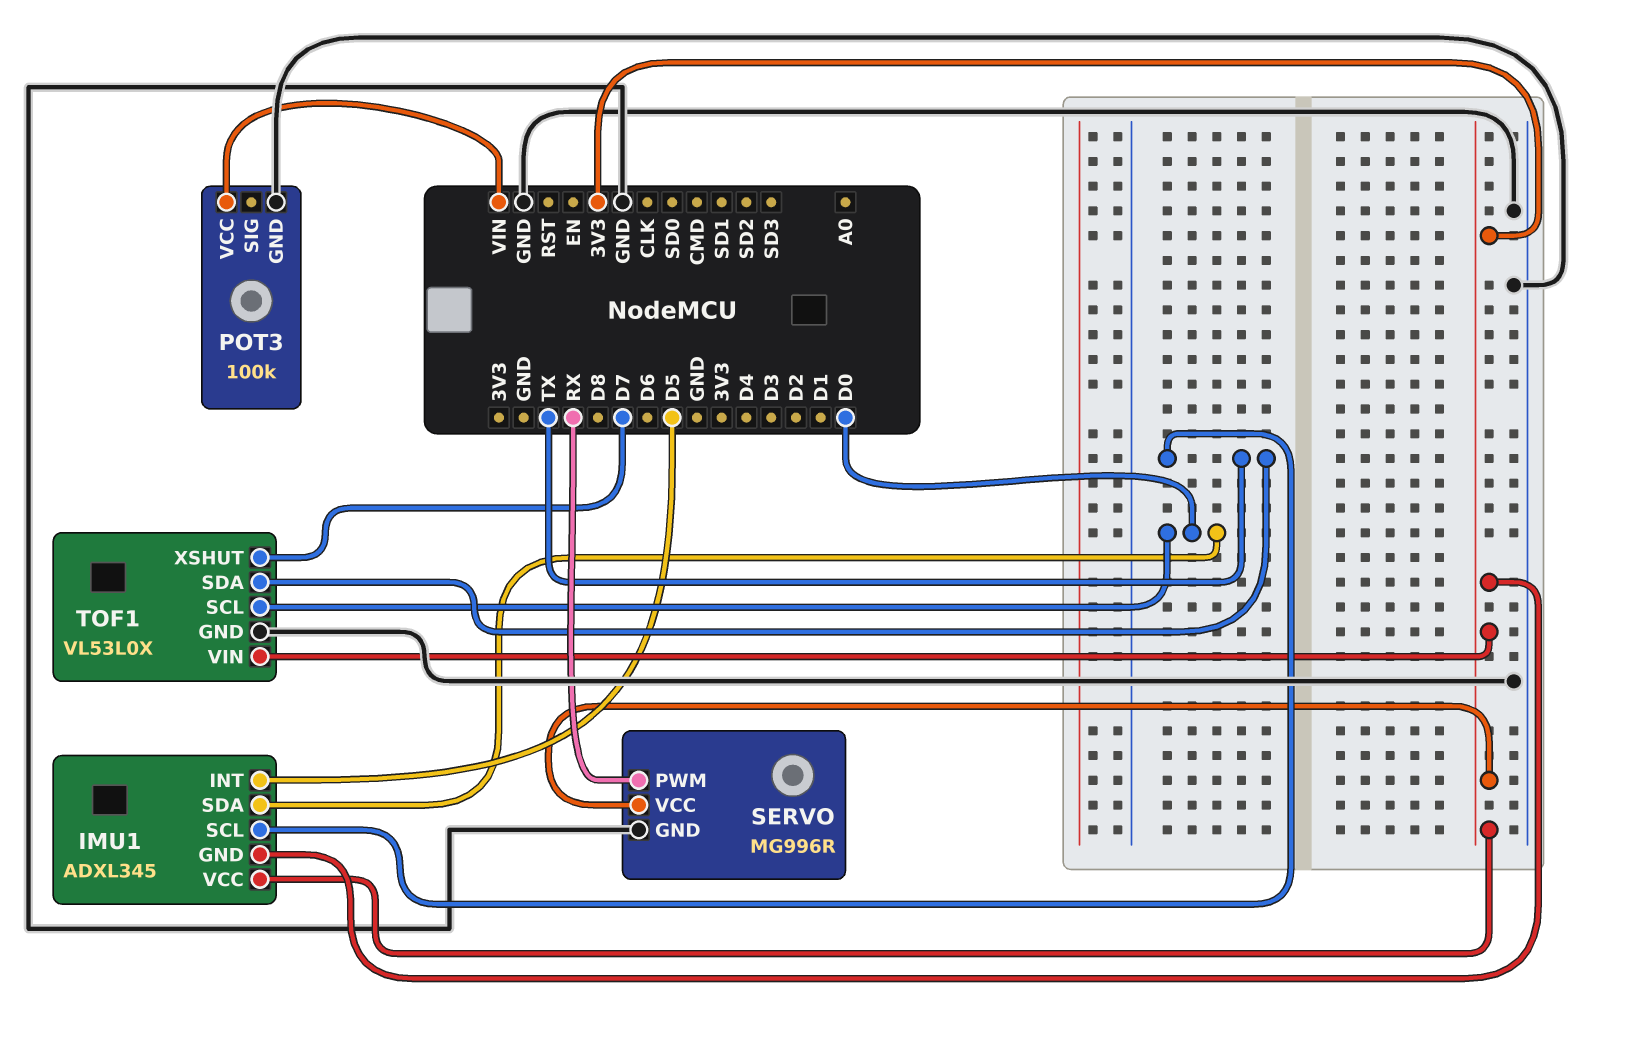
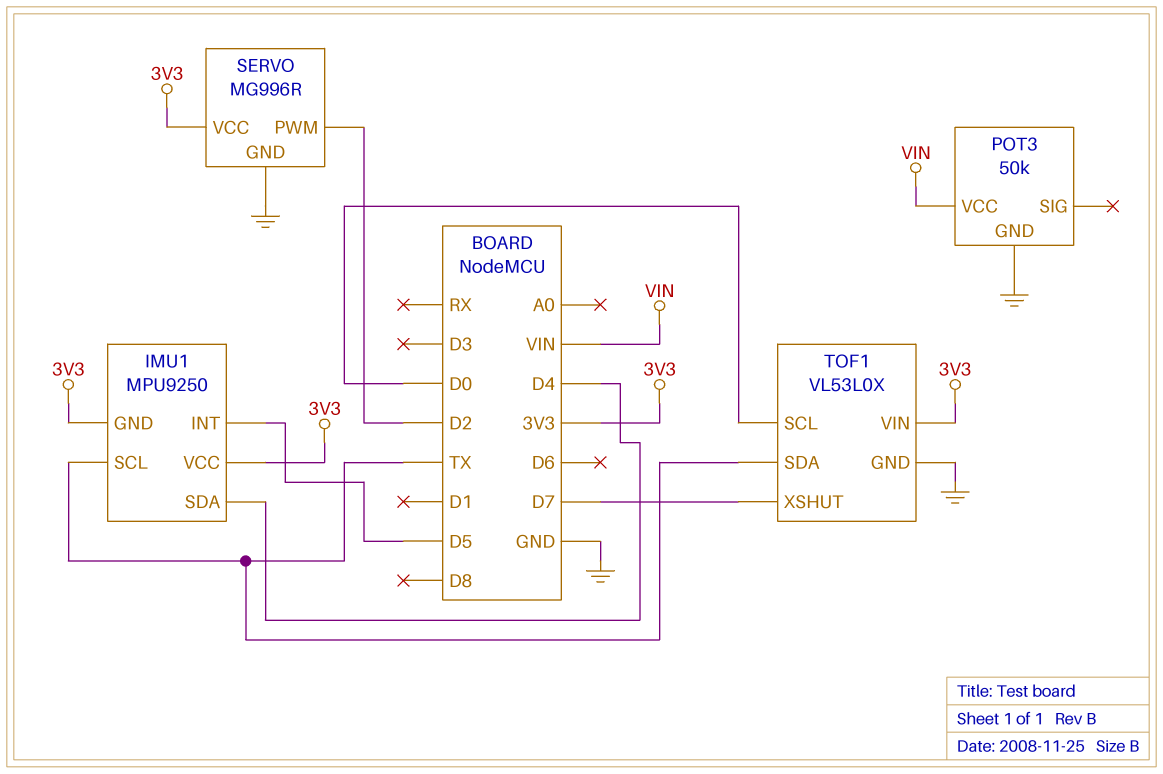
IMU1: ADXL345 -> MPU9250
IMU1 pin SDA: D0 -> D4
POT3: 100k -> 50k
SERVO pin PWM: RX -> D2

